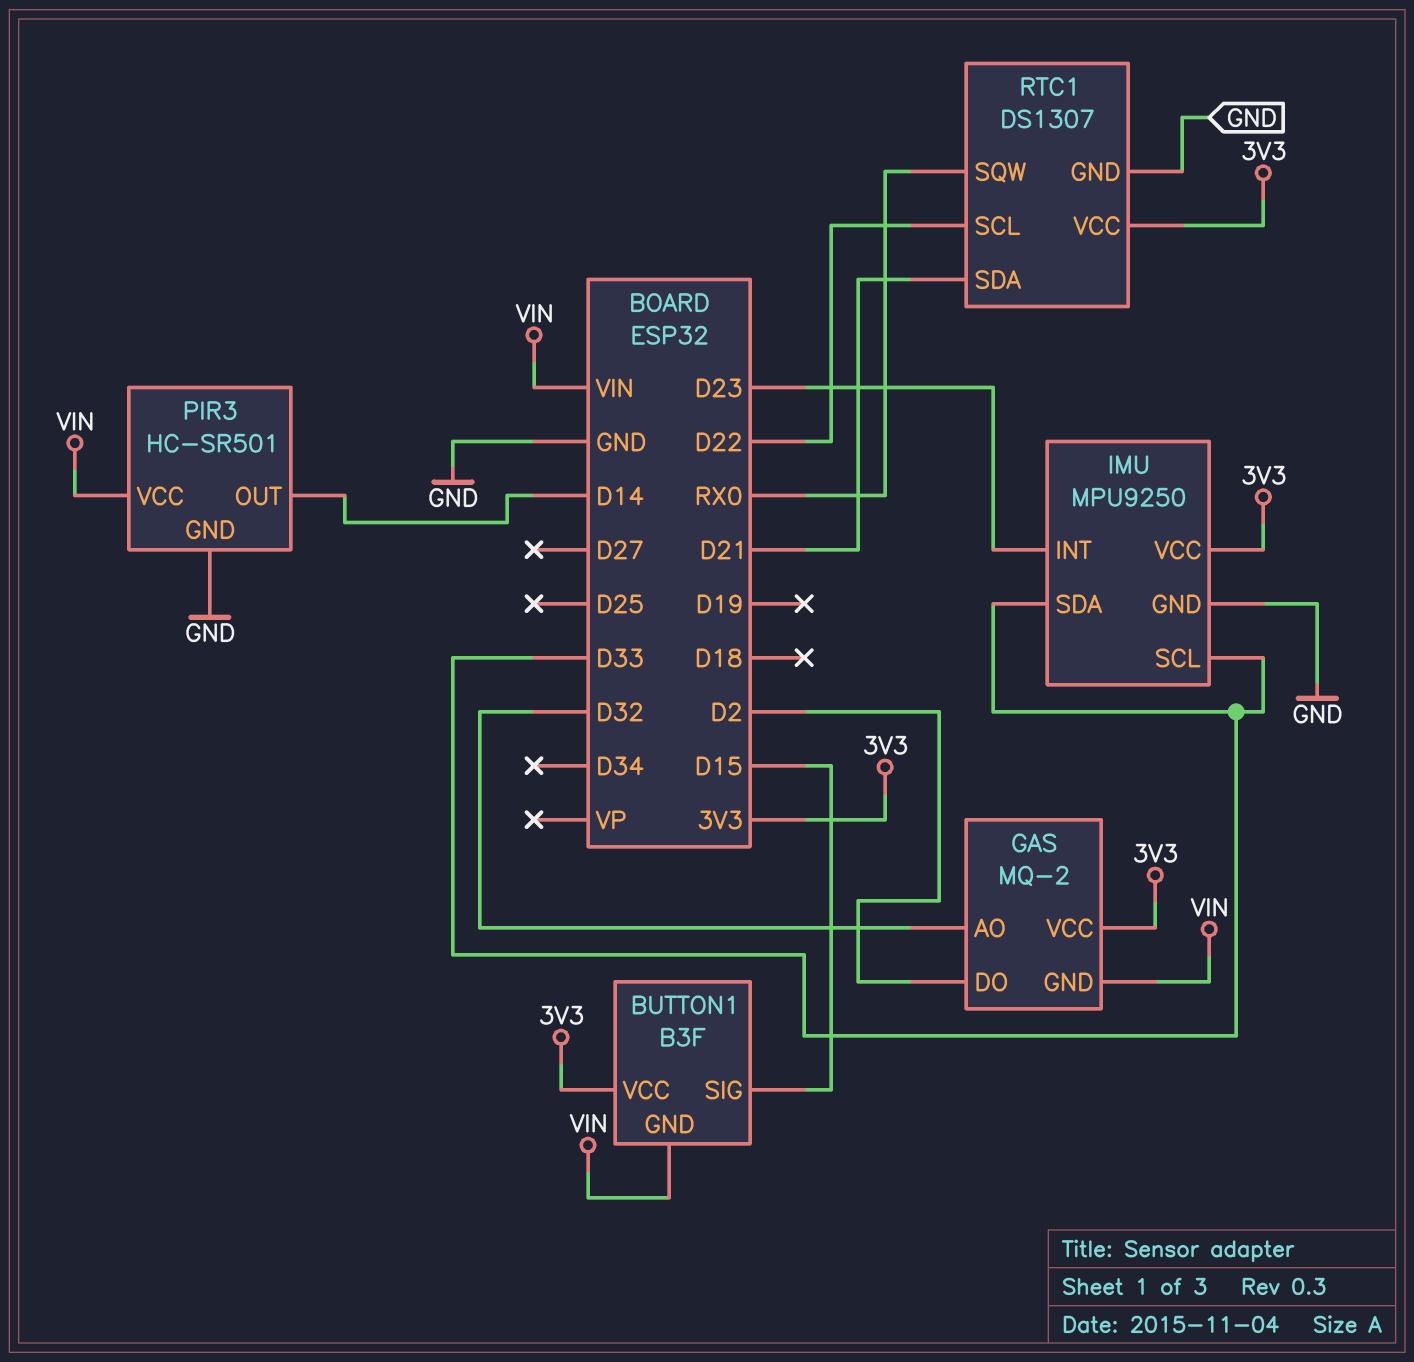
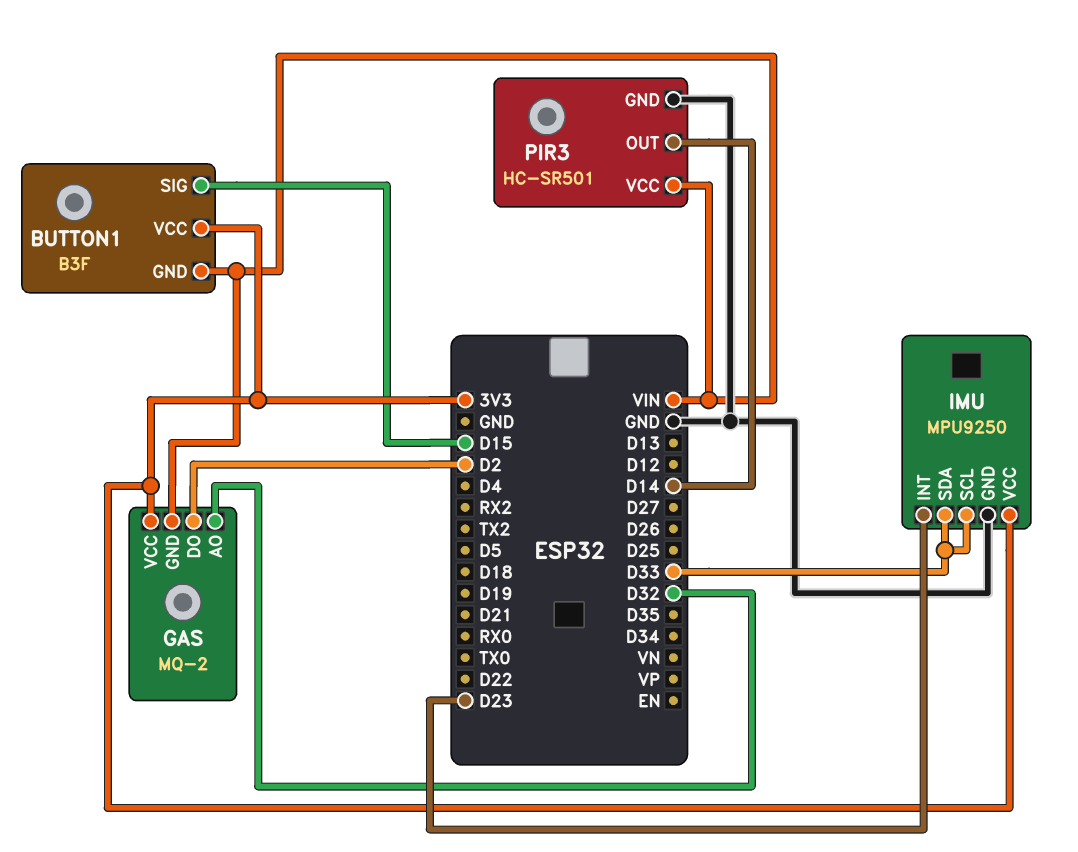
RTC1: DS1307 -> none
RTC1 pin GND: GND -> none
RTC1 pin SCL: D22 -> none
RTC1 pin SDA: D21 -> none
RTC1 pin SQW: RX0 -> none
RTC1 pin VCC: 3V3 -> none

